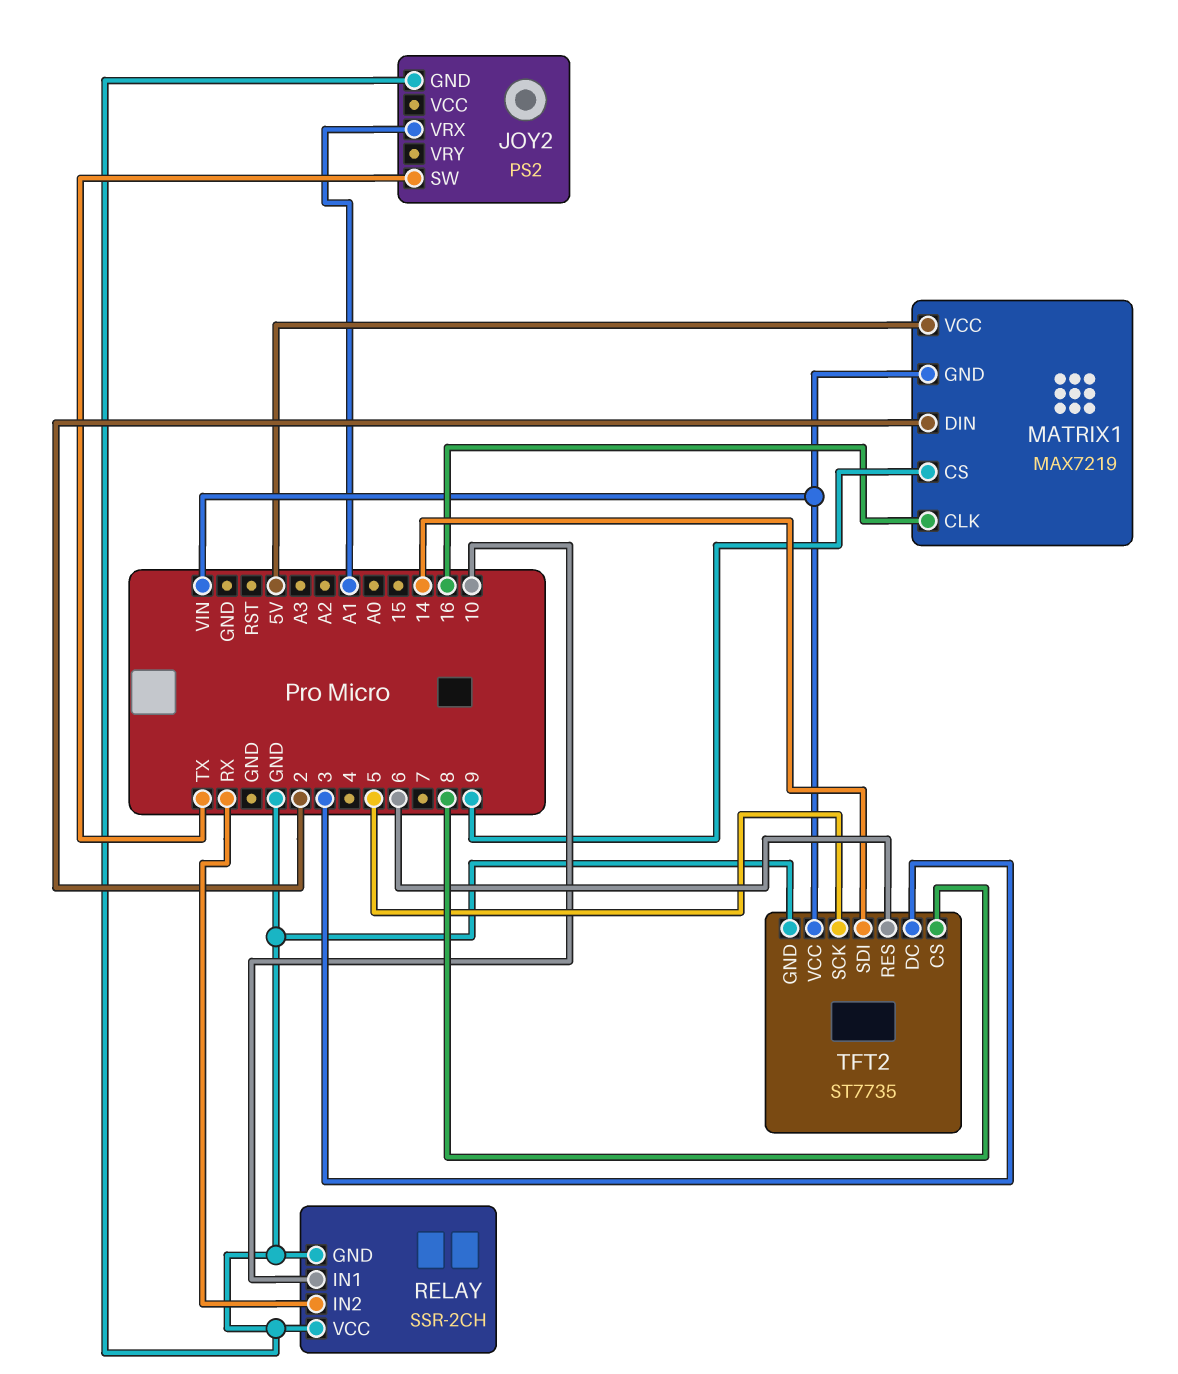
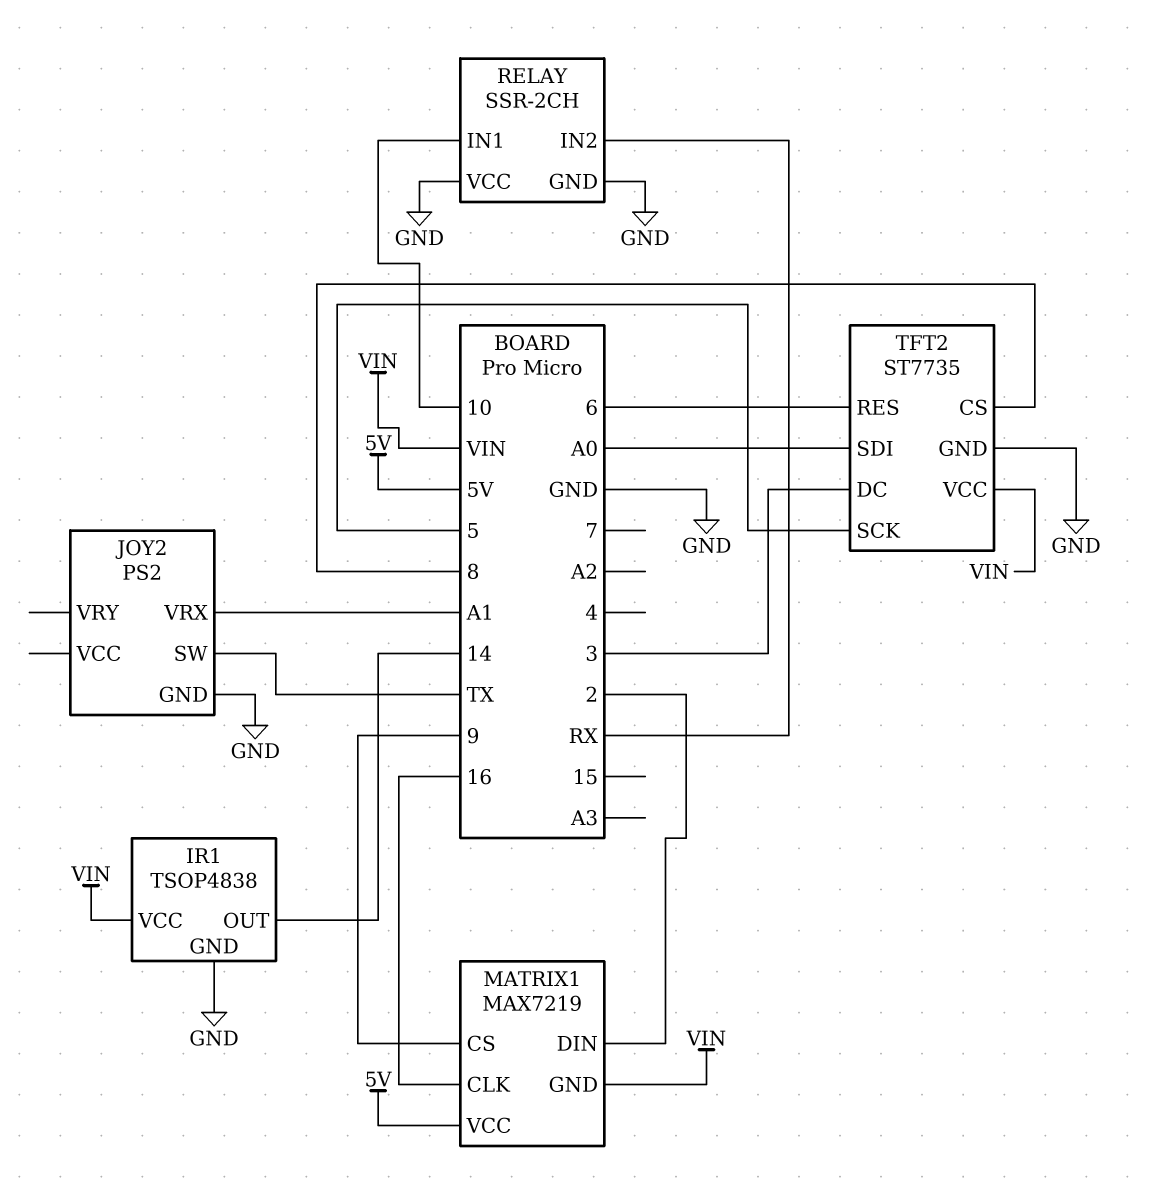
IR1: none -> TSOP4838
IR1 pin GND: none -> GND
IR1 pin OUT: none -> 14
IR1 pin VCC: none -> VIN
TFT2 pin SDI: 14 -> A0

